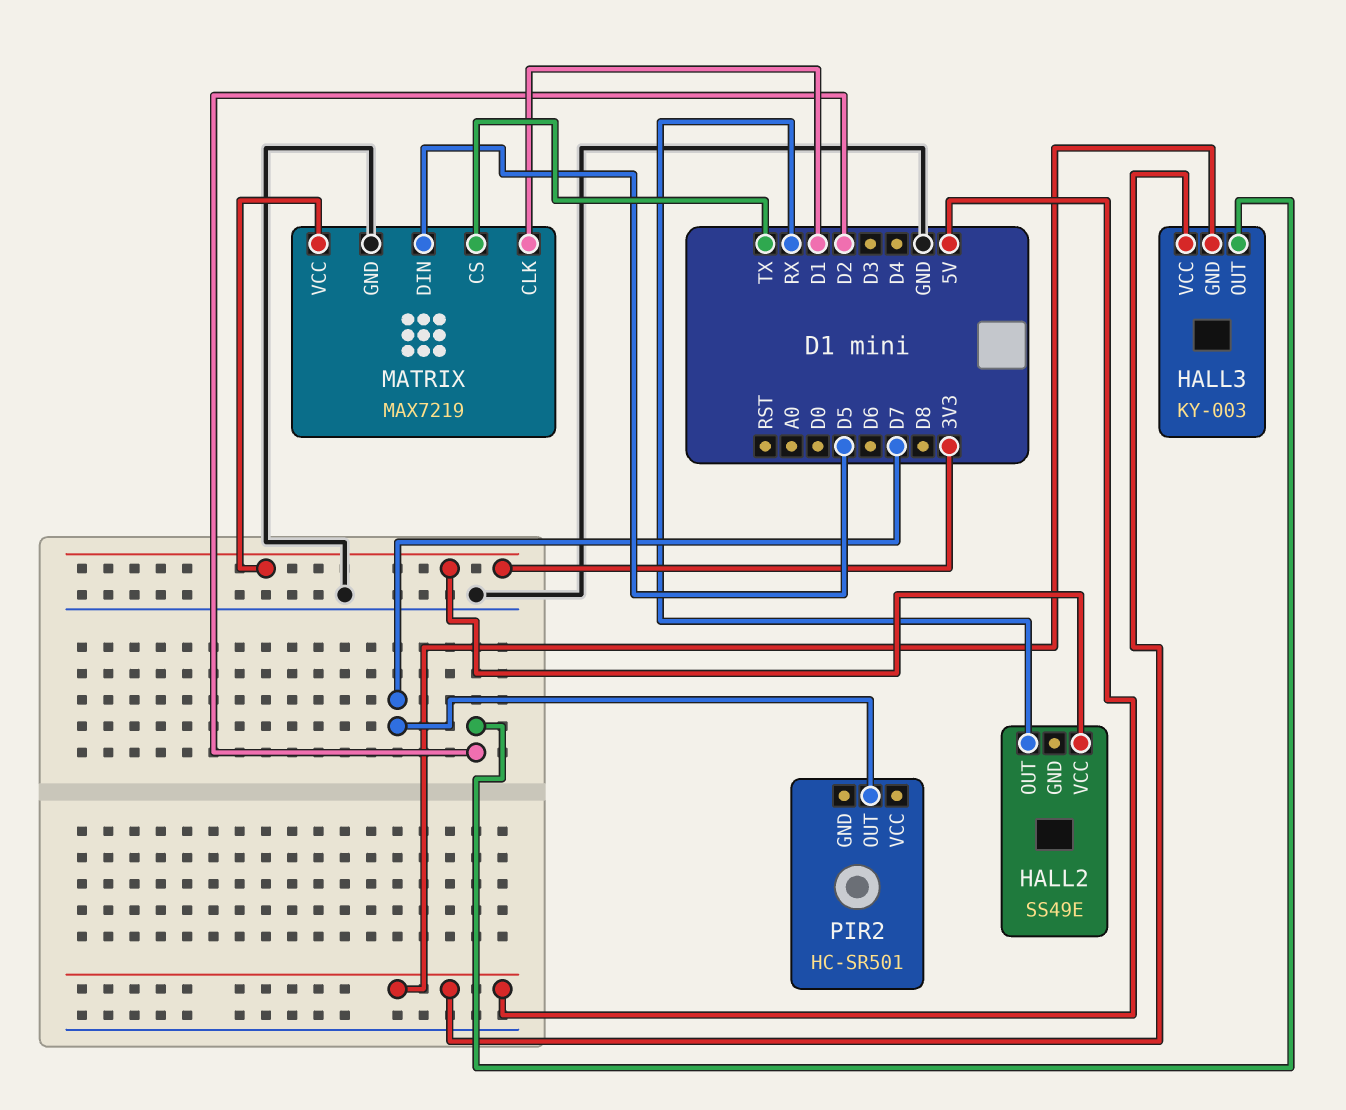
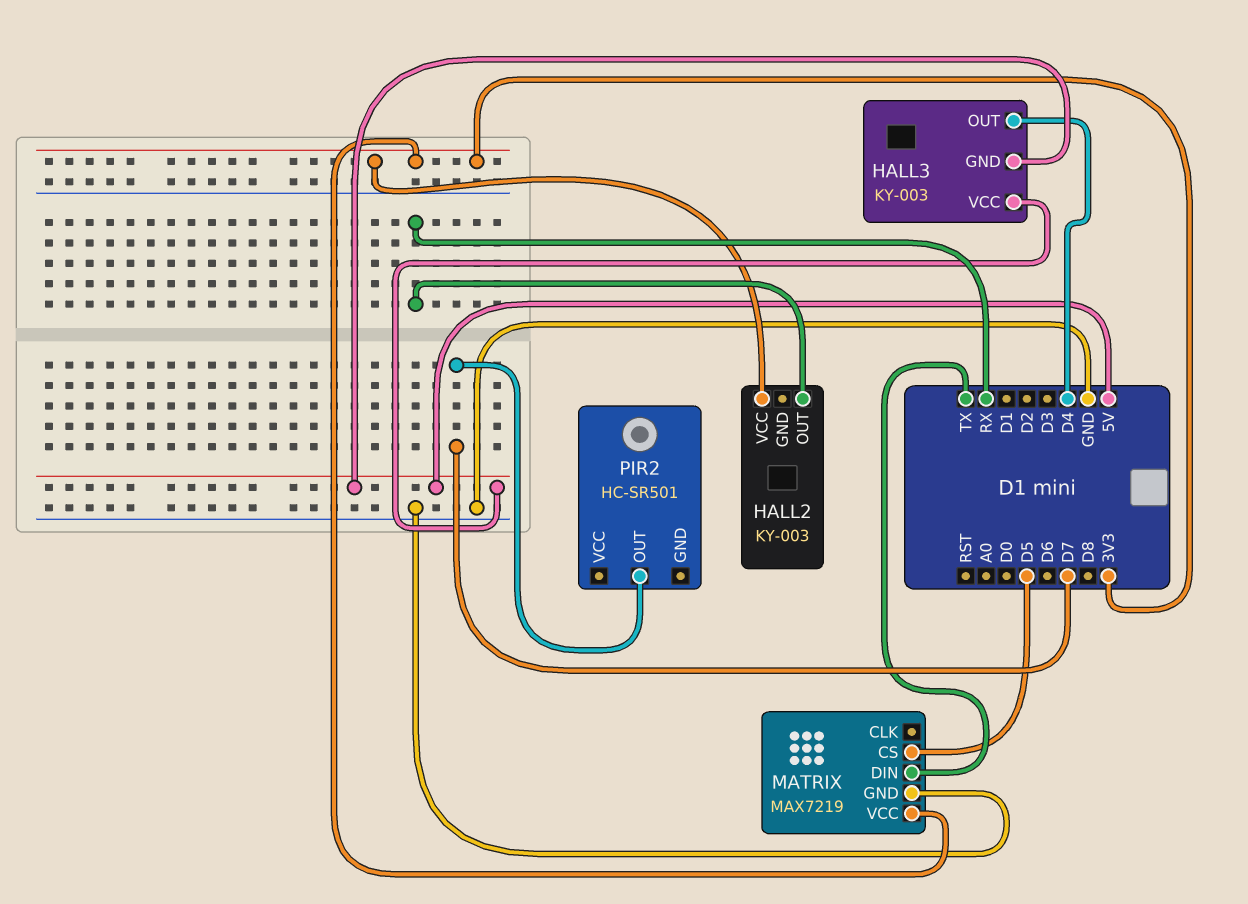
HALL2: SS49E -> KY-003
HALL3 pin OUT: D2 -> D4
MATRIX pin CLK: D1 -> none
MATRIX pin CS: TX -> D5
MATRIX pin DIN: D5 -> TX

